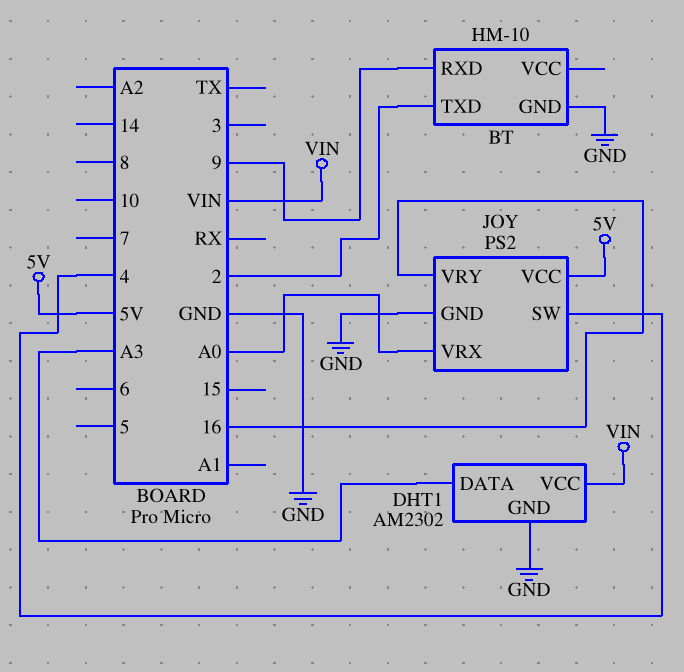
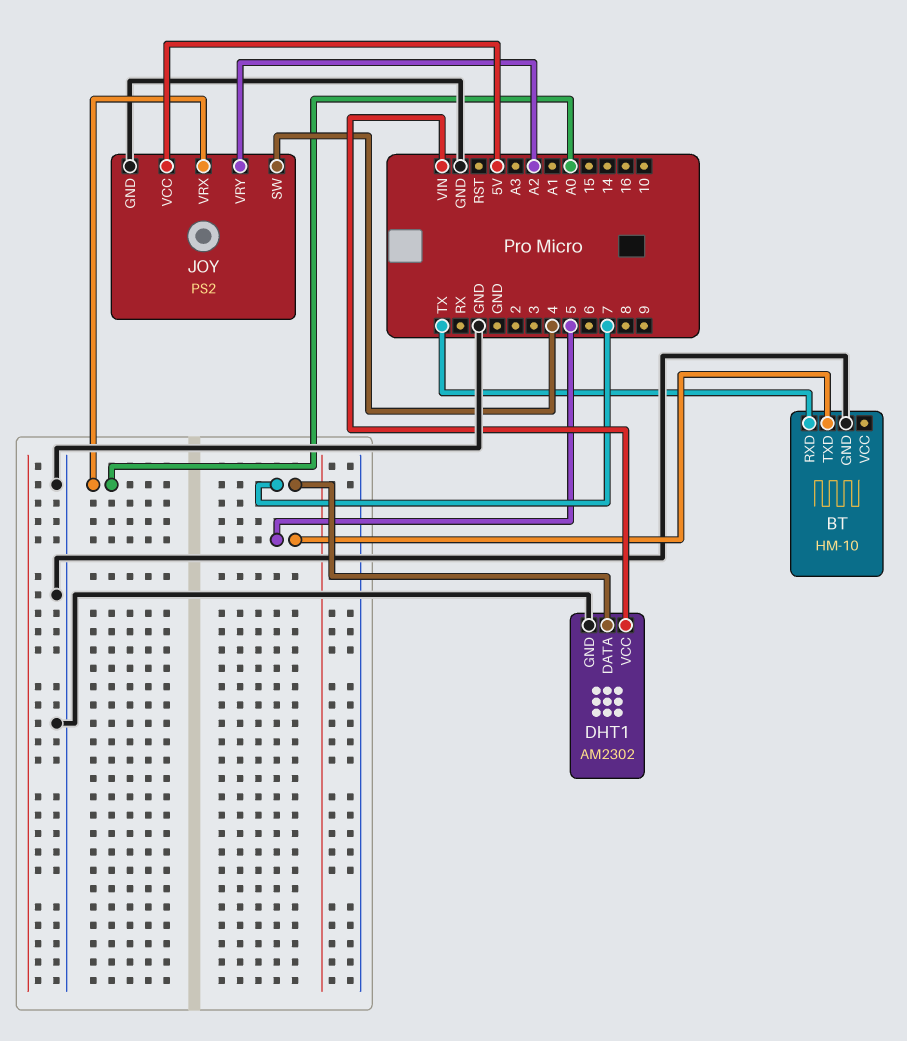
BT pin RXD: 9 -> TX
BT pin TXD: 2 -> 5
DHT1 pin DATA: A3 -> 7
JOY pin VRY: 16 -> A2

